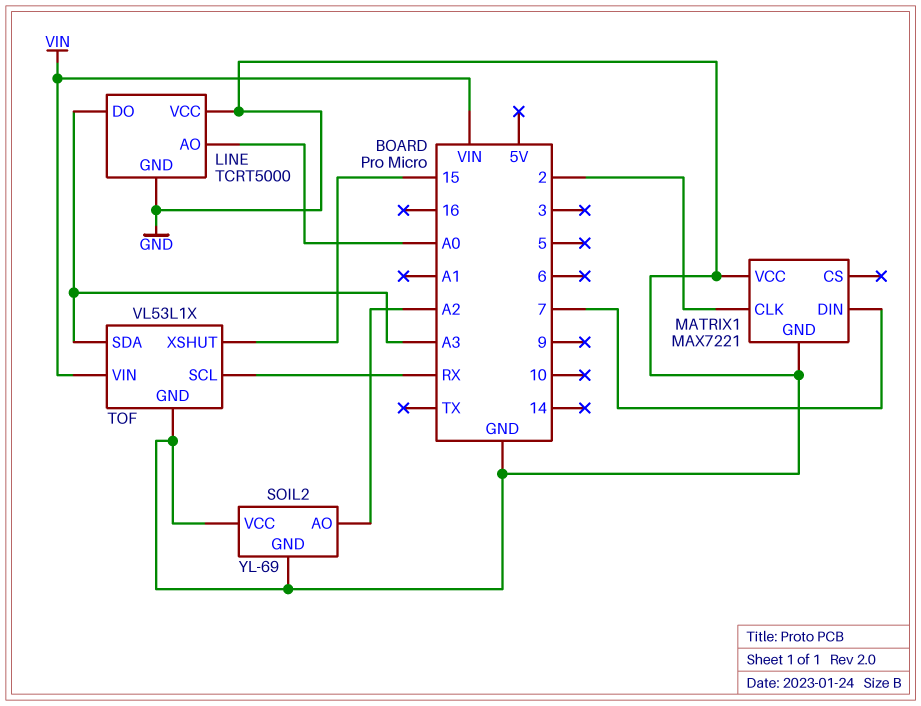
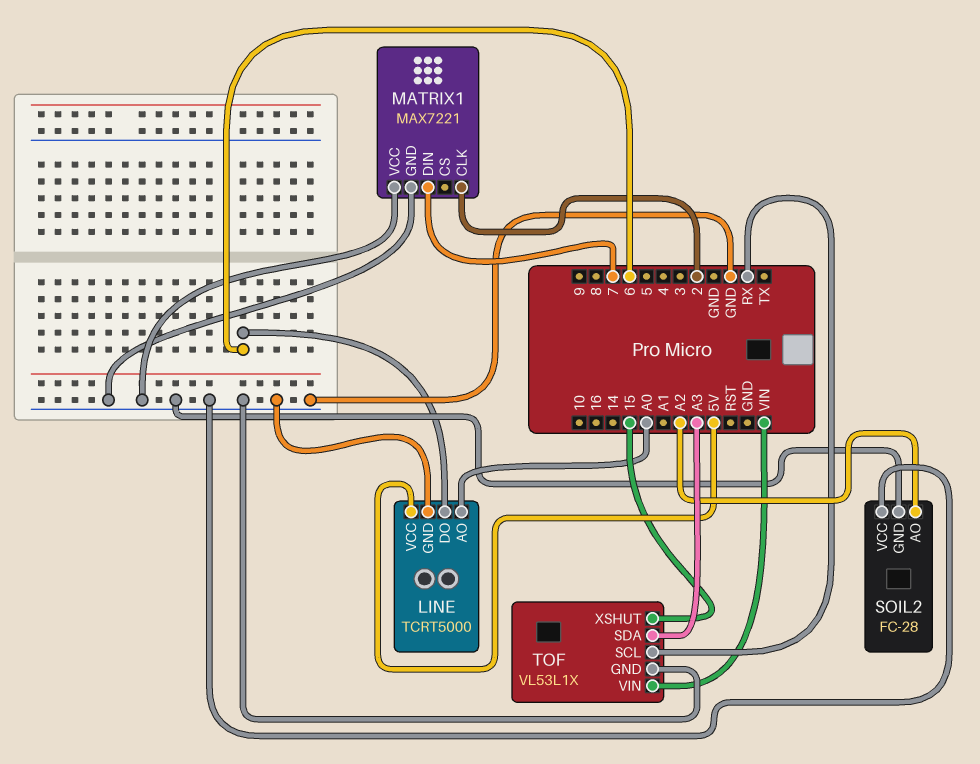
LINE pin DO: A3 -> 6
LINE pin VCC: GND -> 5V
SOIL2: YL-69 -> FC-28

